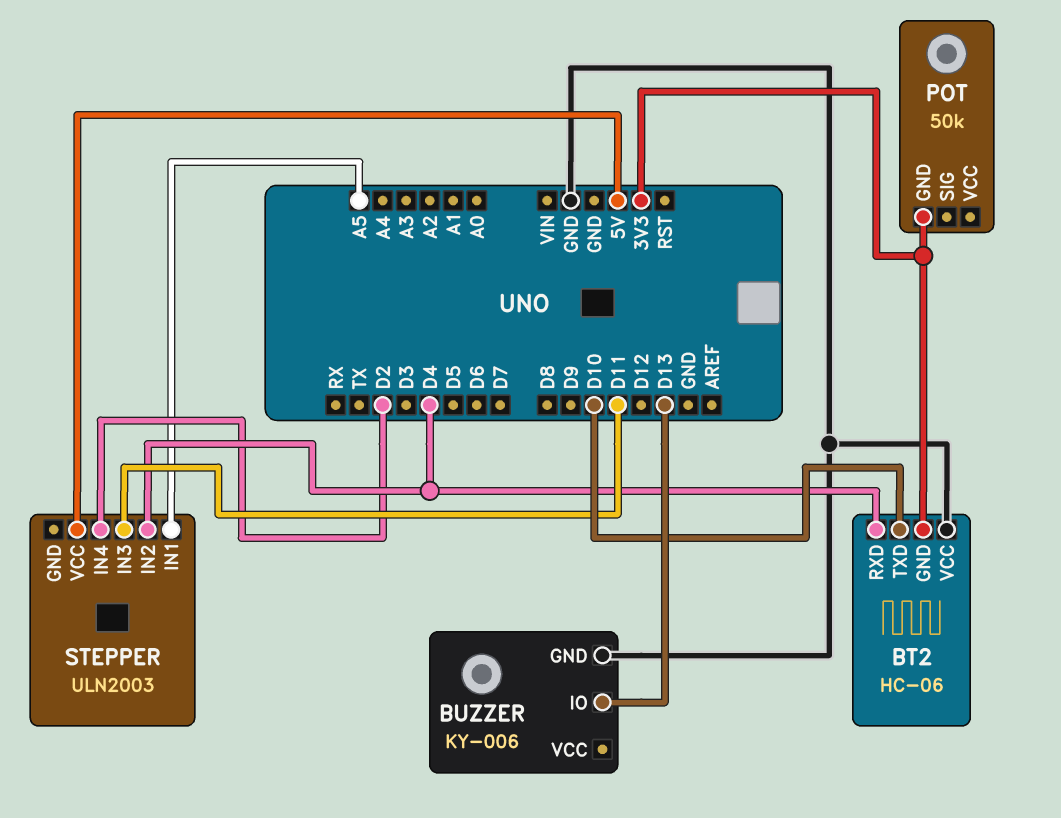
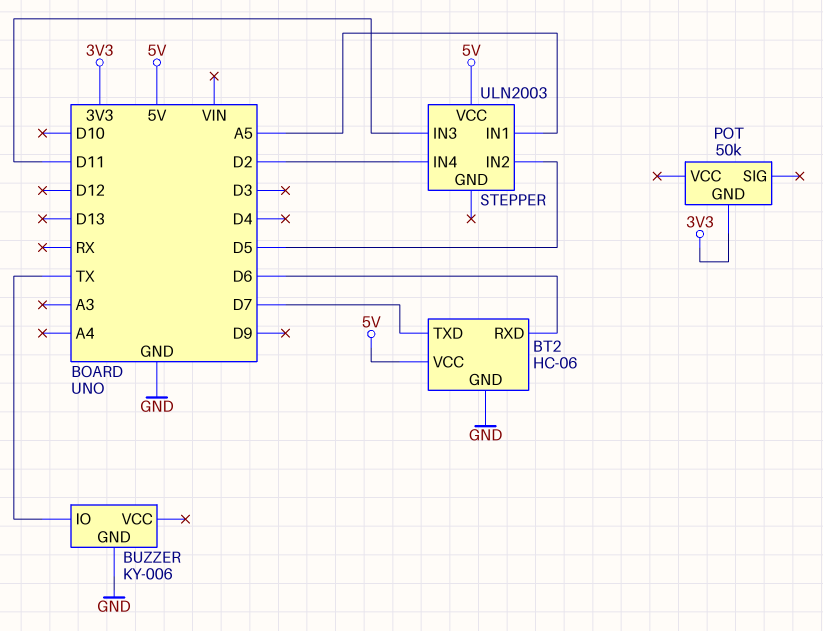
BT2 pin GND: 3V3 -> GND
BT2 pin RXD: D4 -> D6
BT2 pin TXD: D10 -> D7
BT2 pin VCC: GND -> 5V
BUZZER pin IO: D13 -> TX
STEPPER pin IN2: D4 -> D5

